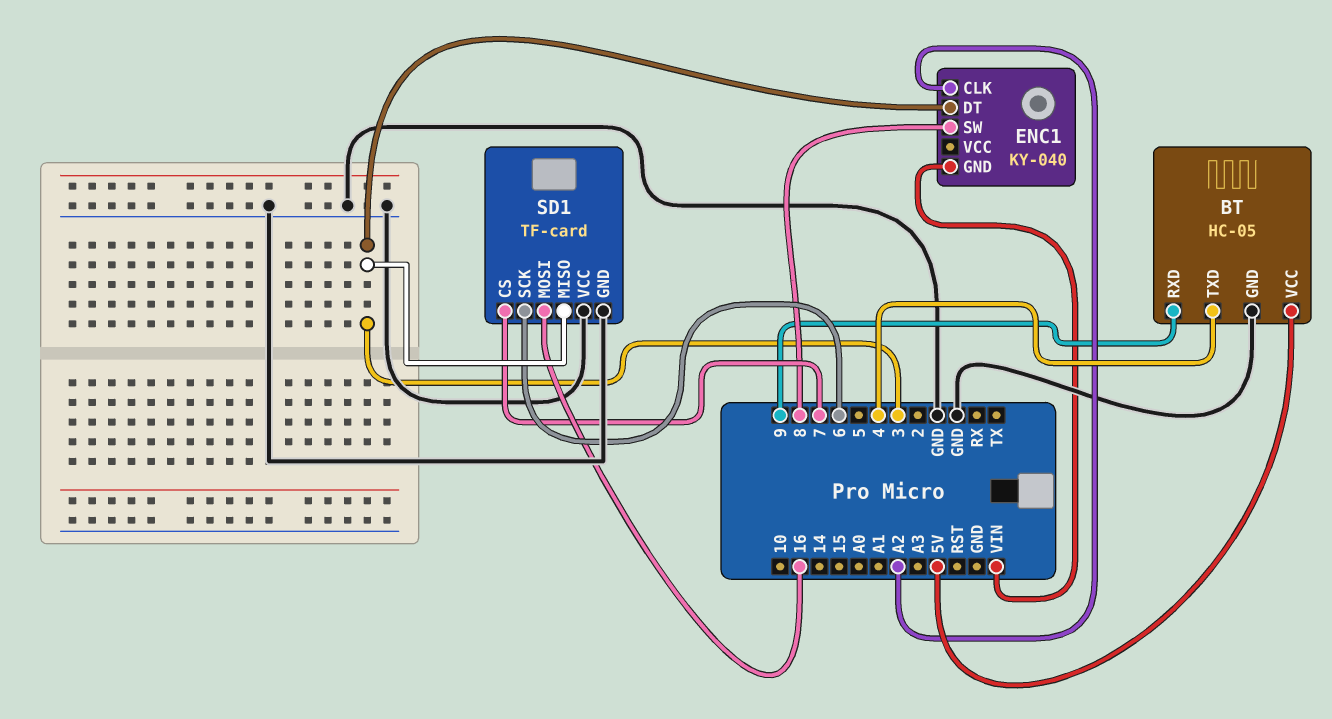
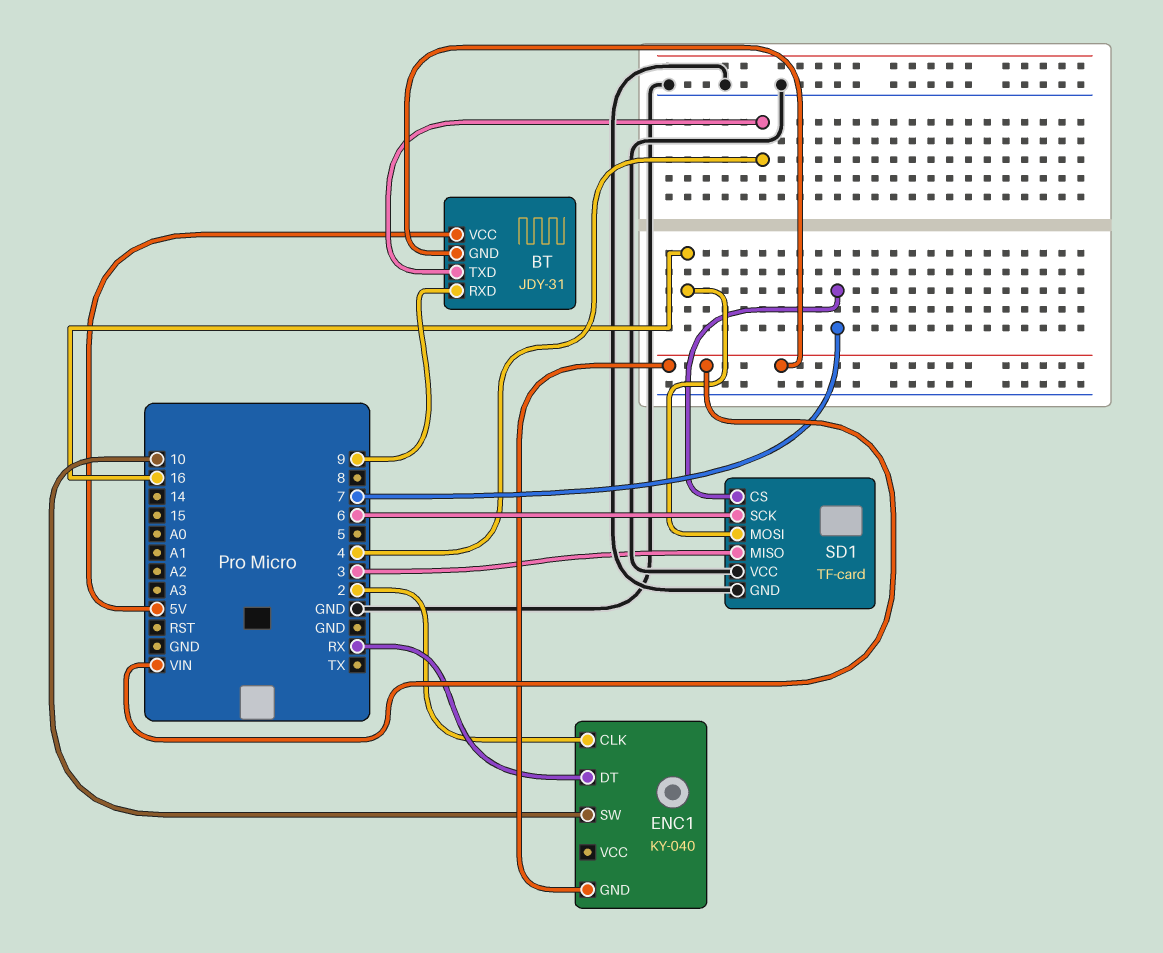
BT: HC-05 -> JDY-31
BT pin GND: GND -> VIN
ENC1 pin CLK: A2 -> 2
ENC1 pin DT: 3 -> RX
ENC1 pin SW: 8 -> 10

